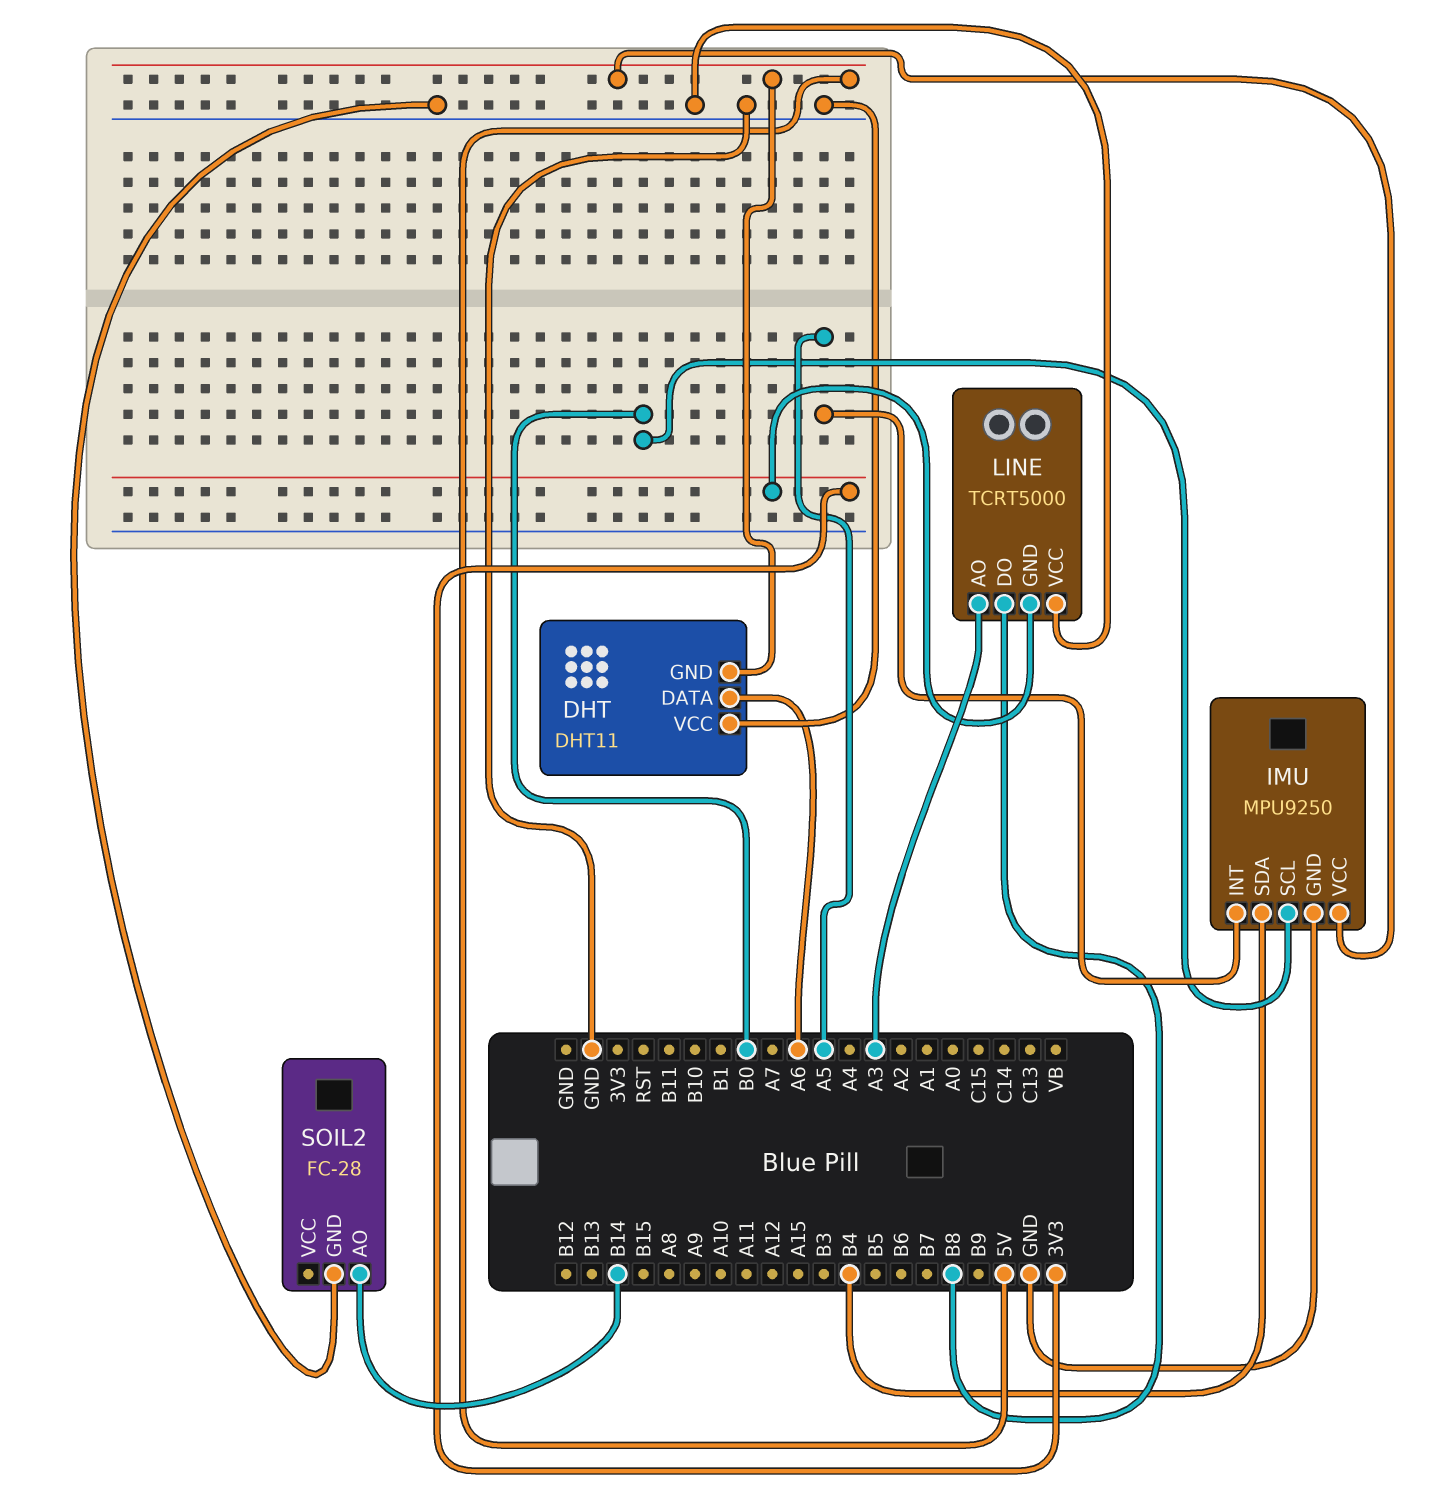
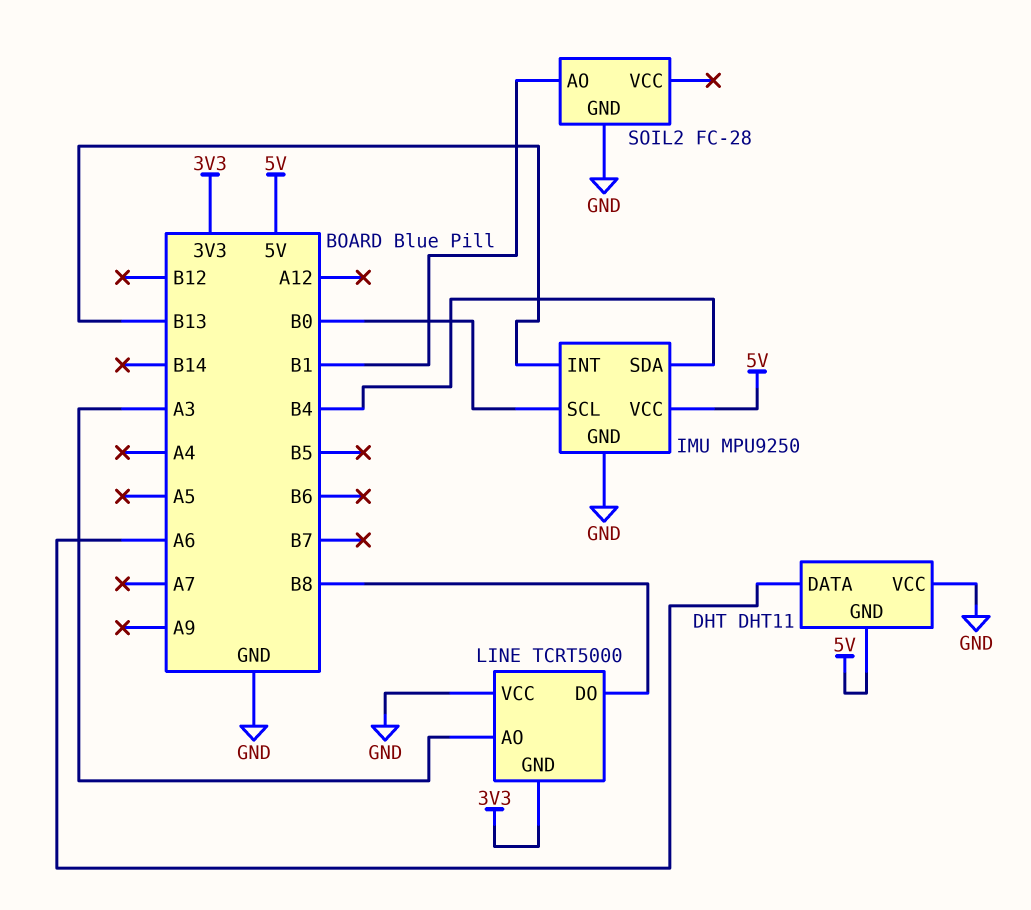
IMU pin INT: A5 -> B13
SOIL2 pin AO: B14 -> B1

